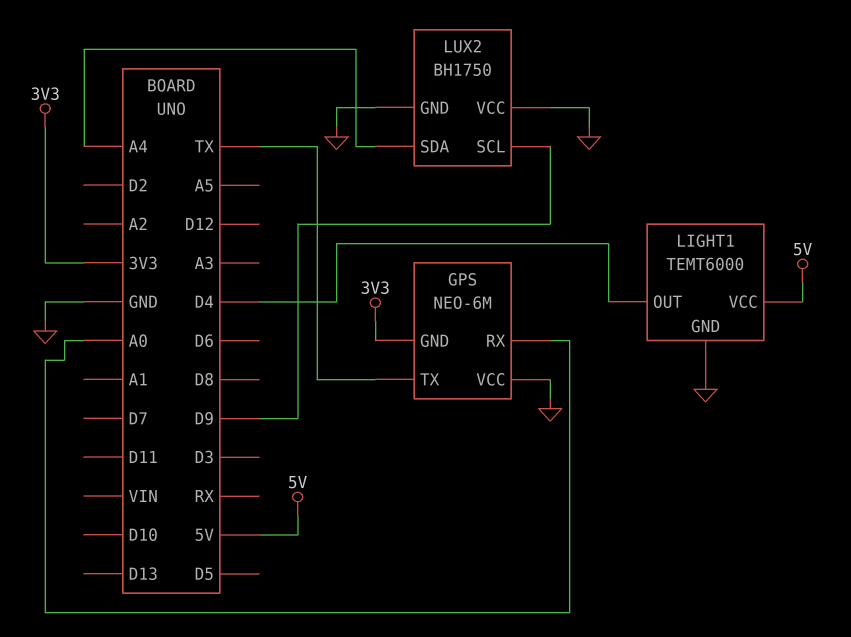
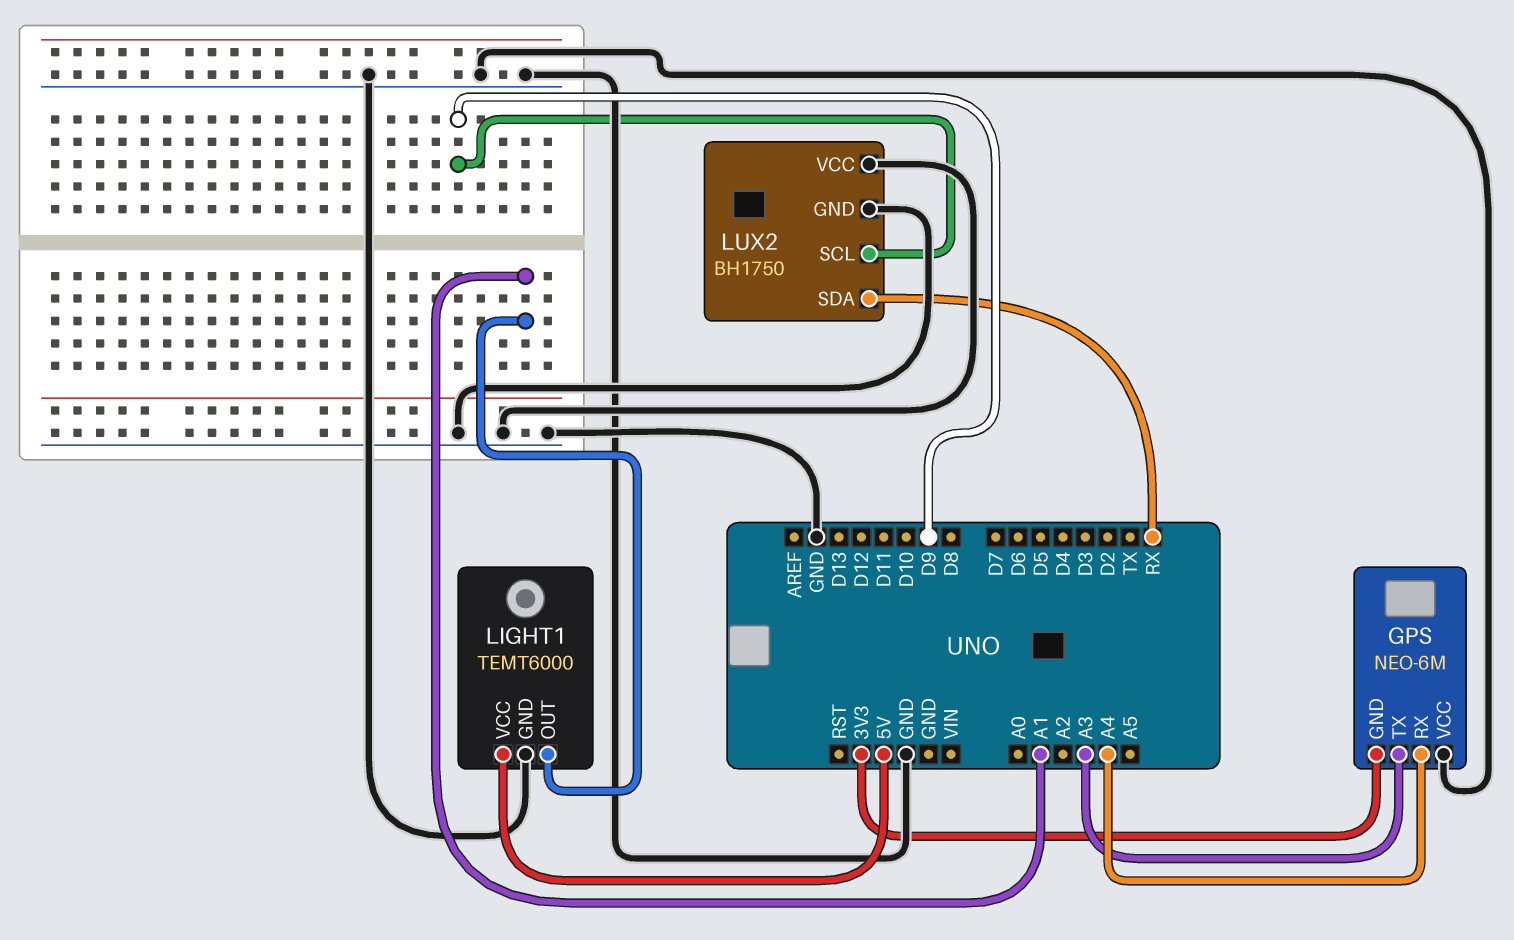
GPS pin RX: A0 -> A4
GPS pin TX: TX -> A3
LIGHT1 pin OUT: D4 -> A1
LUX2 pin SDA: A4 -> RX

